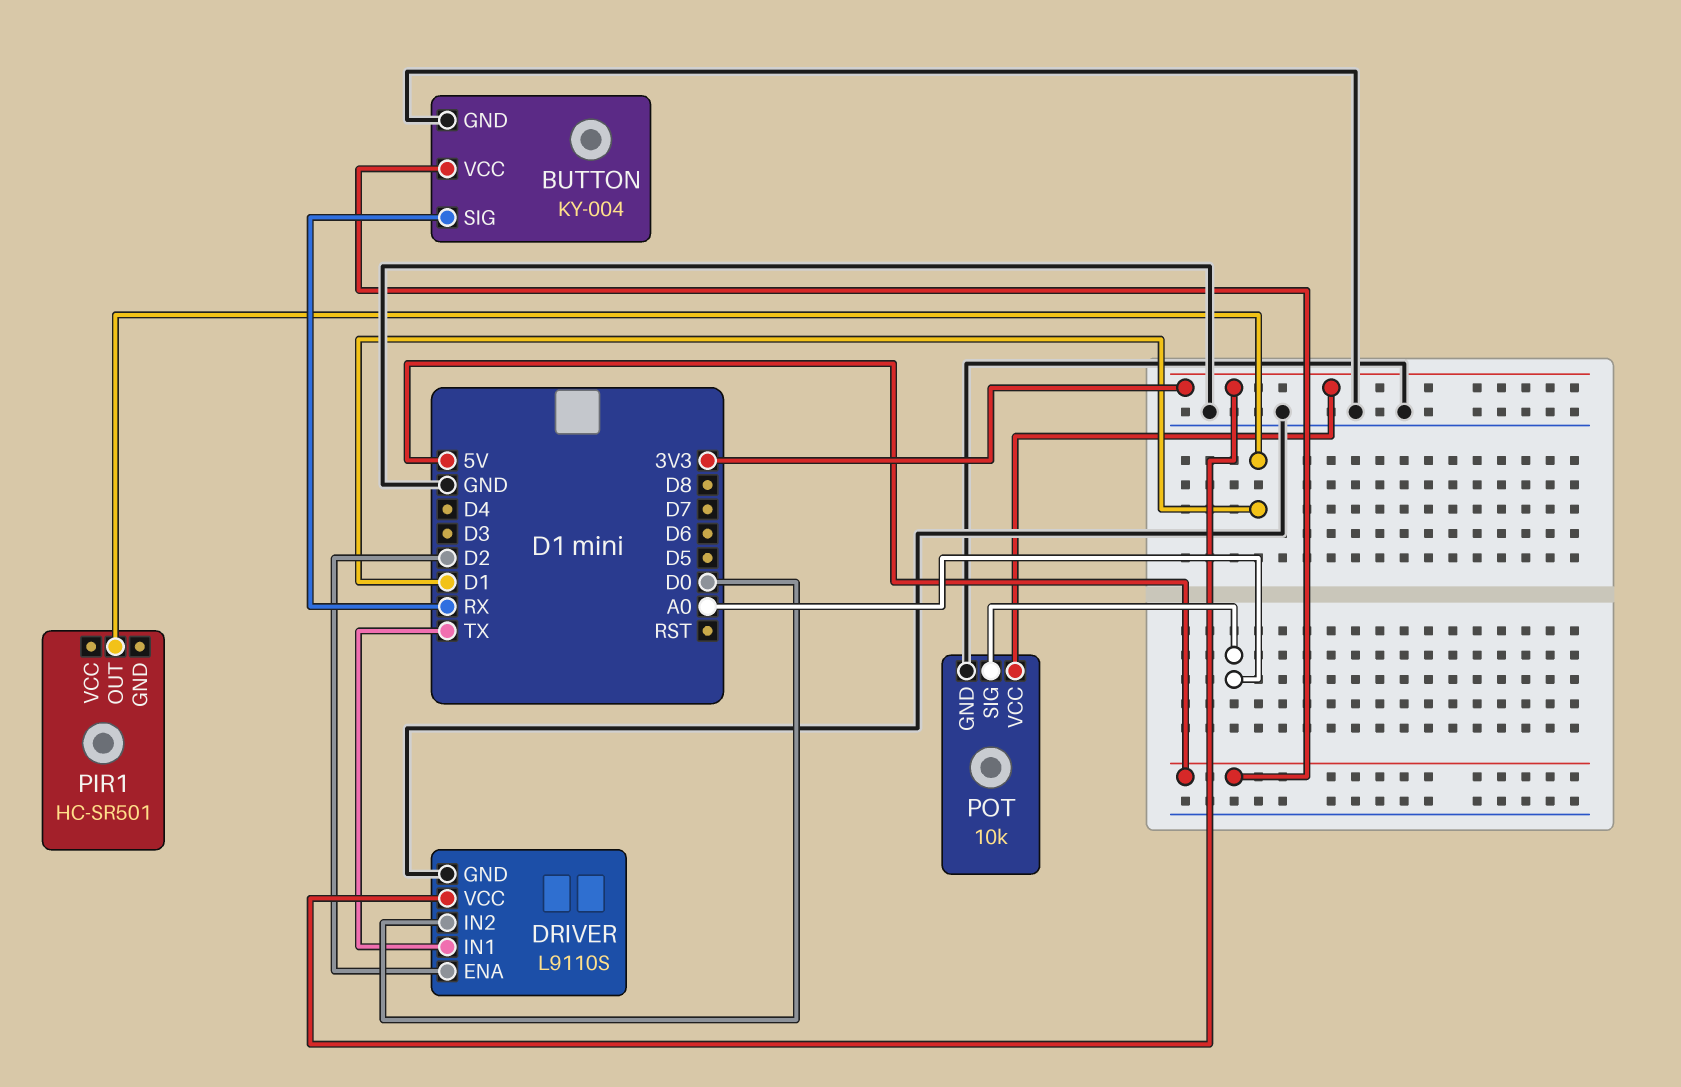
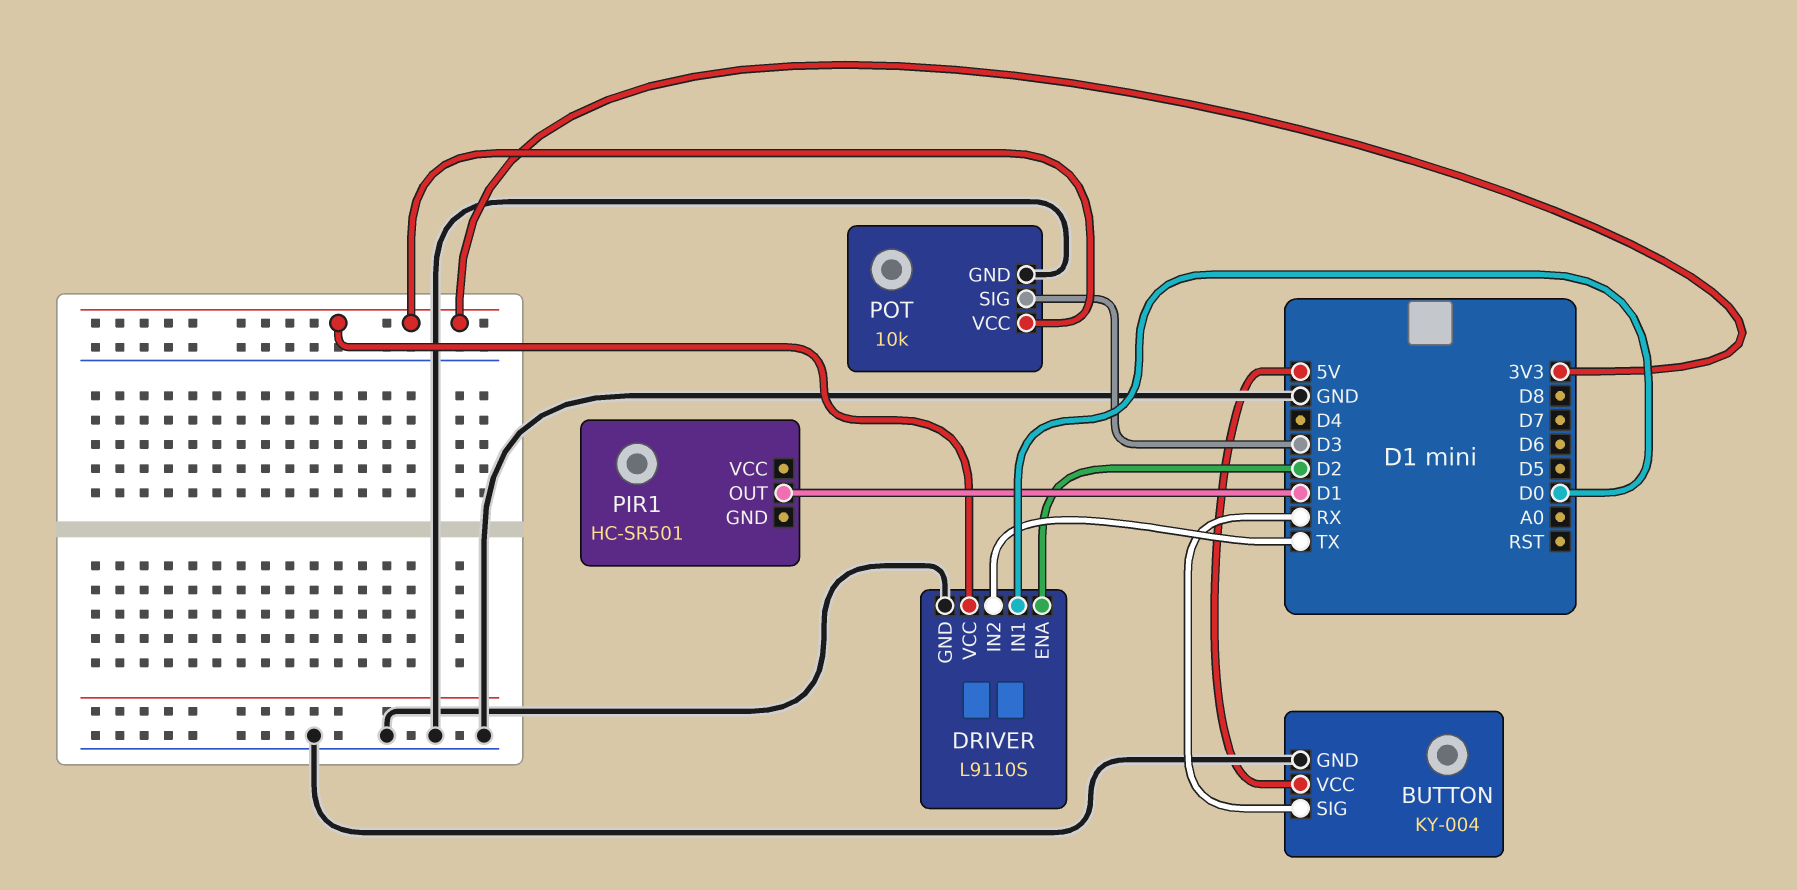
DRIVER pin IN1: TX -> D0
DRIVER pin IN2: D0 -> TX
POT pin SIG: A0 -> D3

